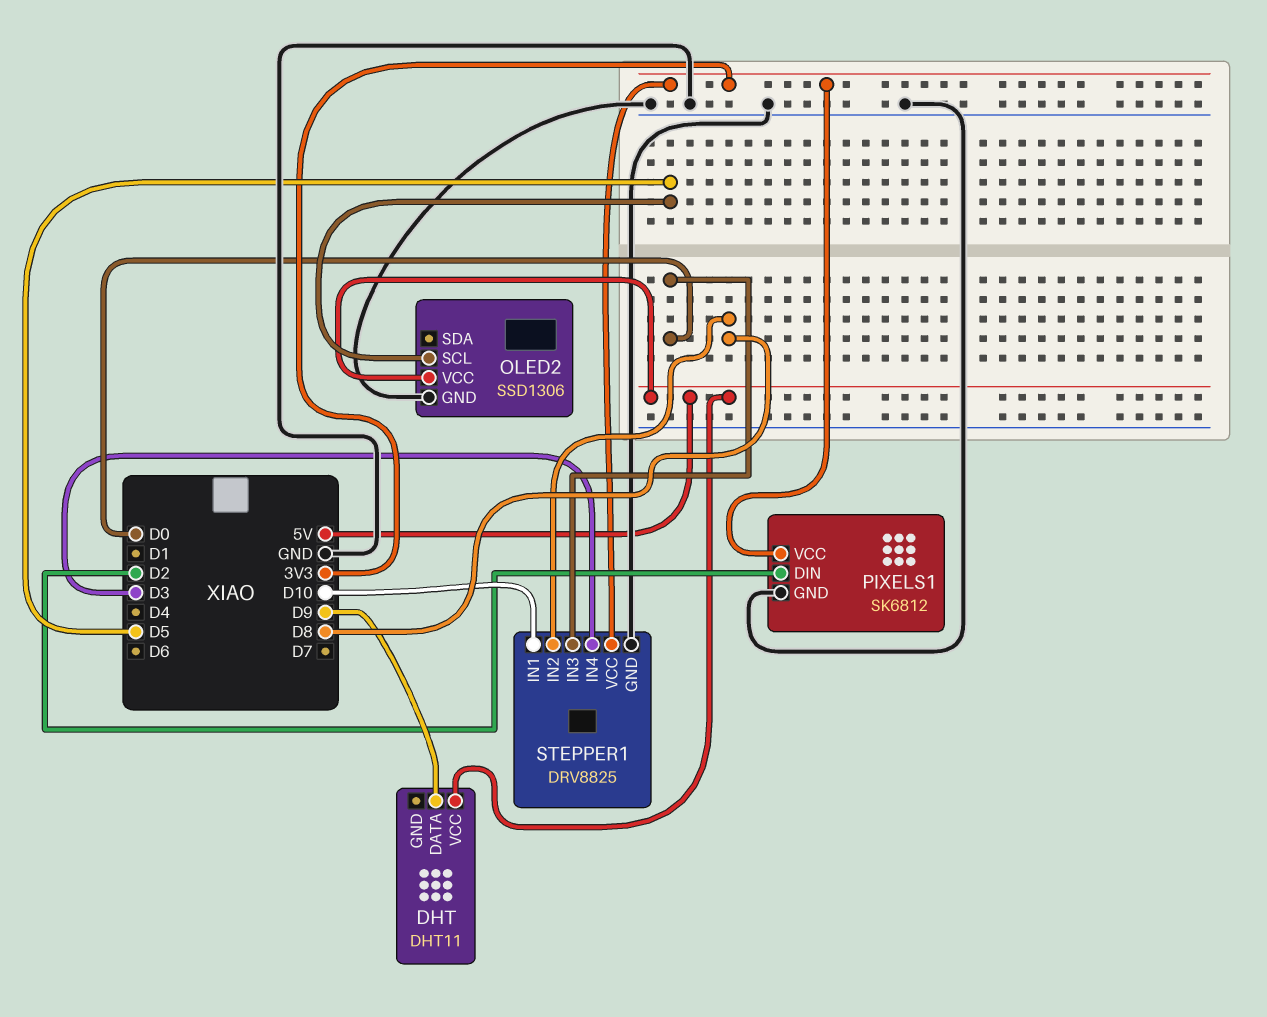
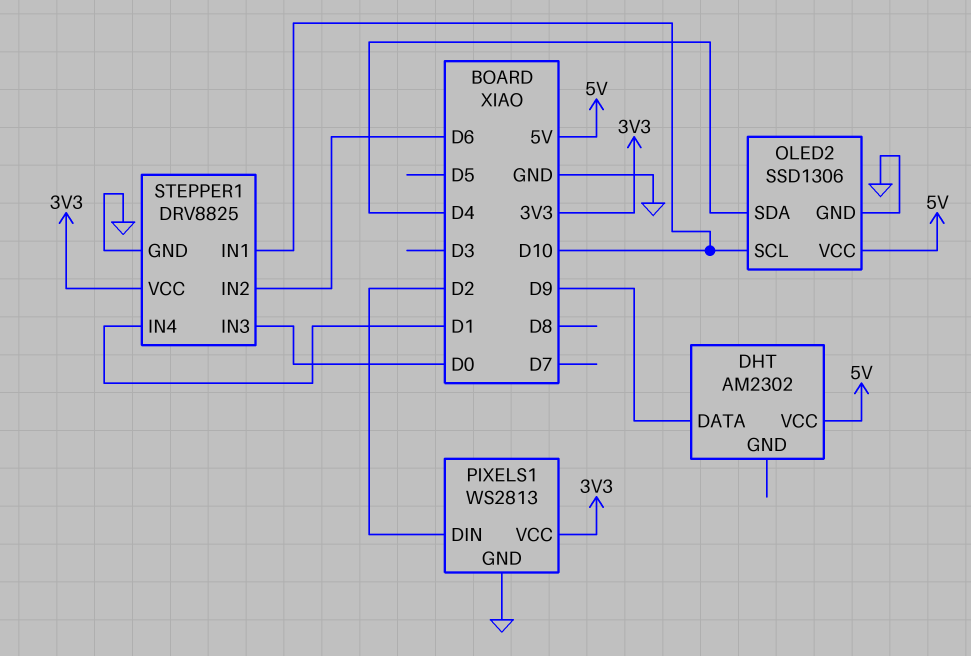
DHT: DHT11 -> AM2302
OLED2 pin SCL: D5 -> D10
OLED2 pin SDA: none -> D4
PIXELS1: SK6812 -> WS2813
STEPPER1 pin IN2: D8 -> D6
STEPPER1 pin IN4: D3 -> D1

